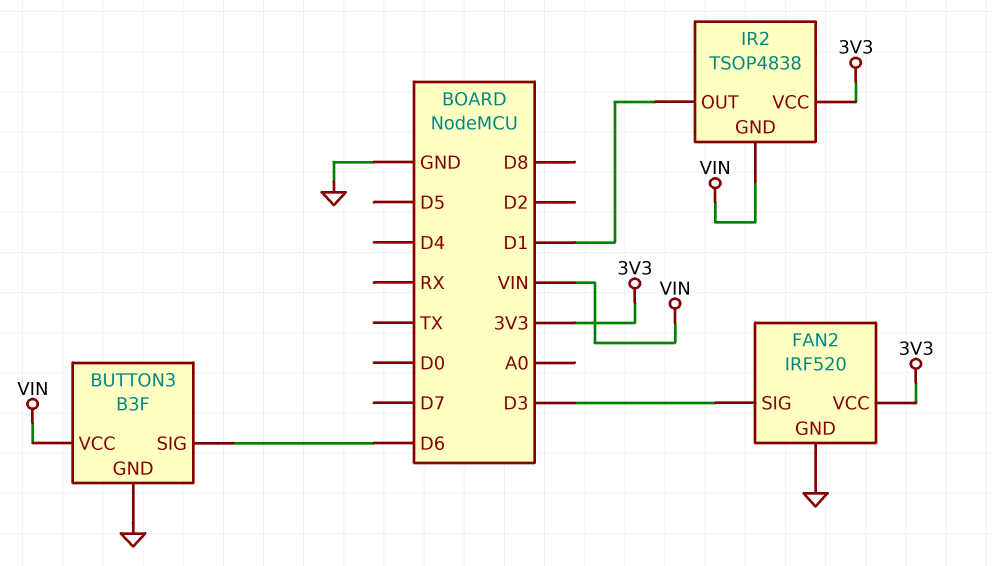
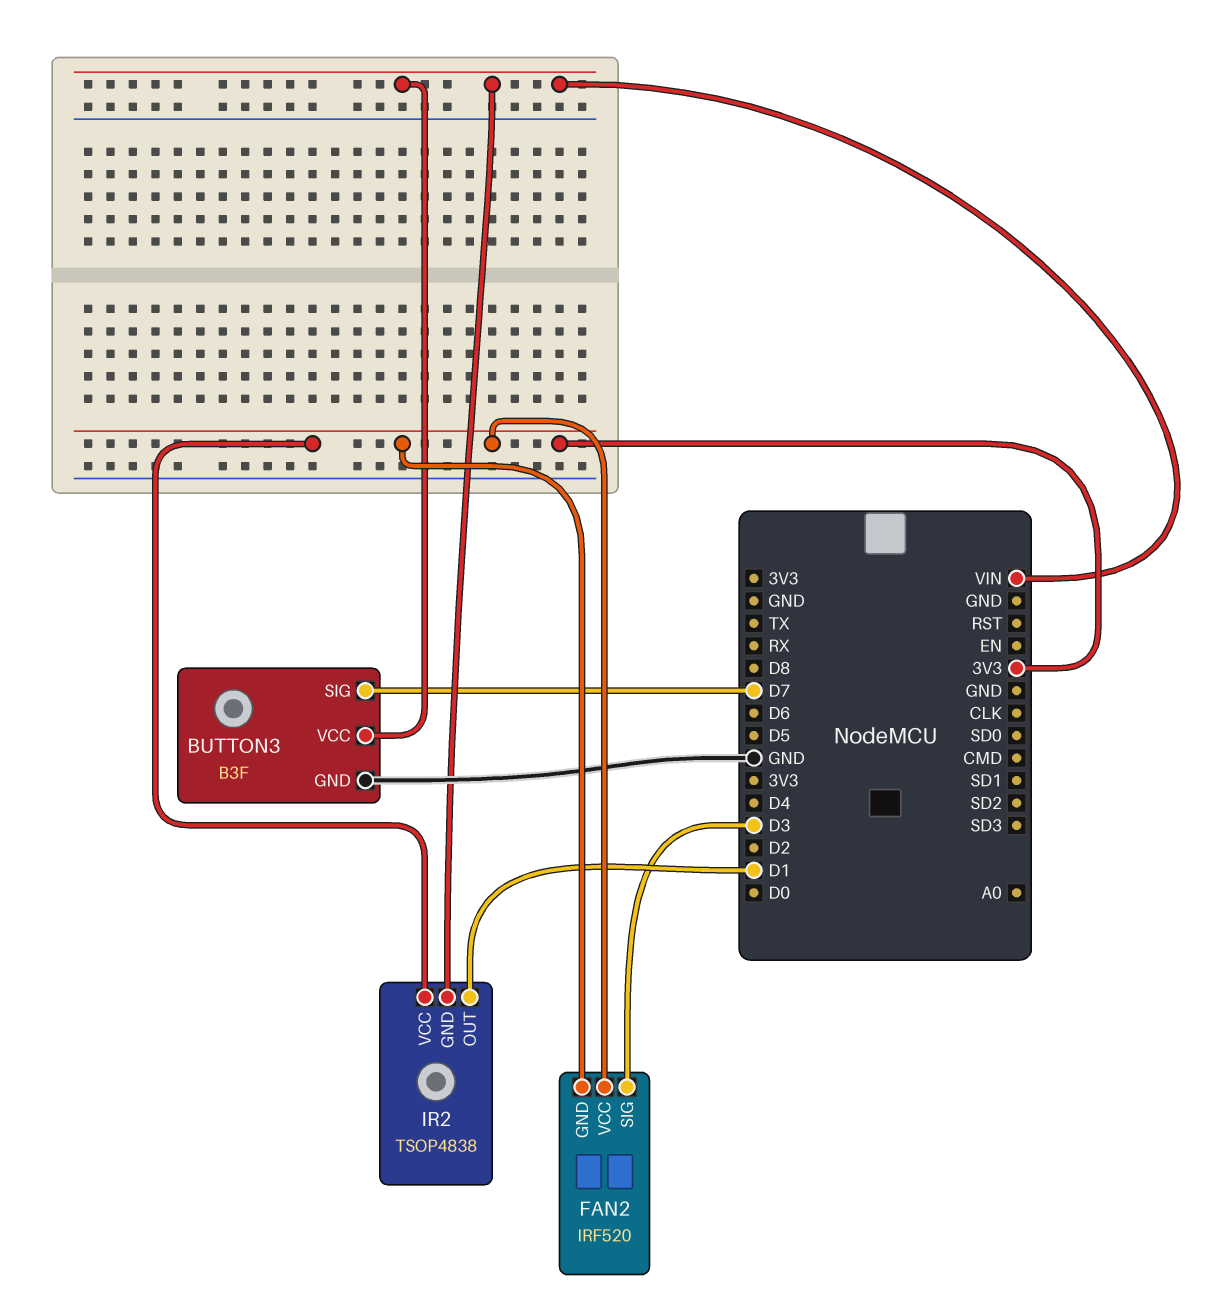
BUTTON3 pin SIG: D6 -> D7
FAN2 pin GND: GND -> 3V3

